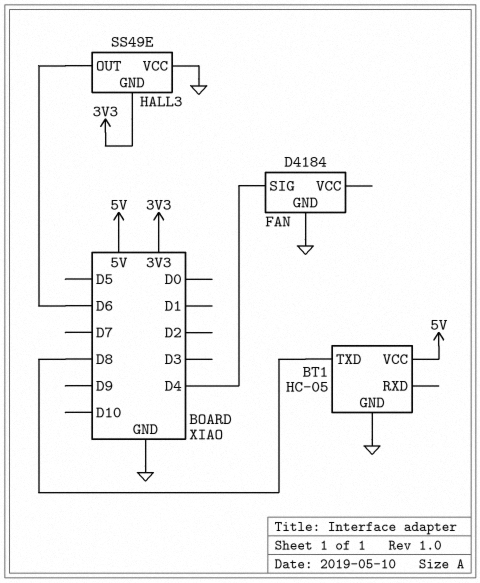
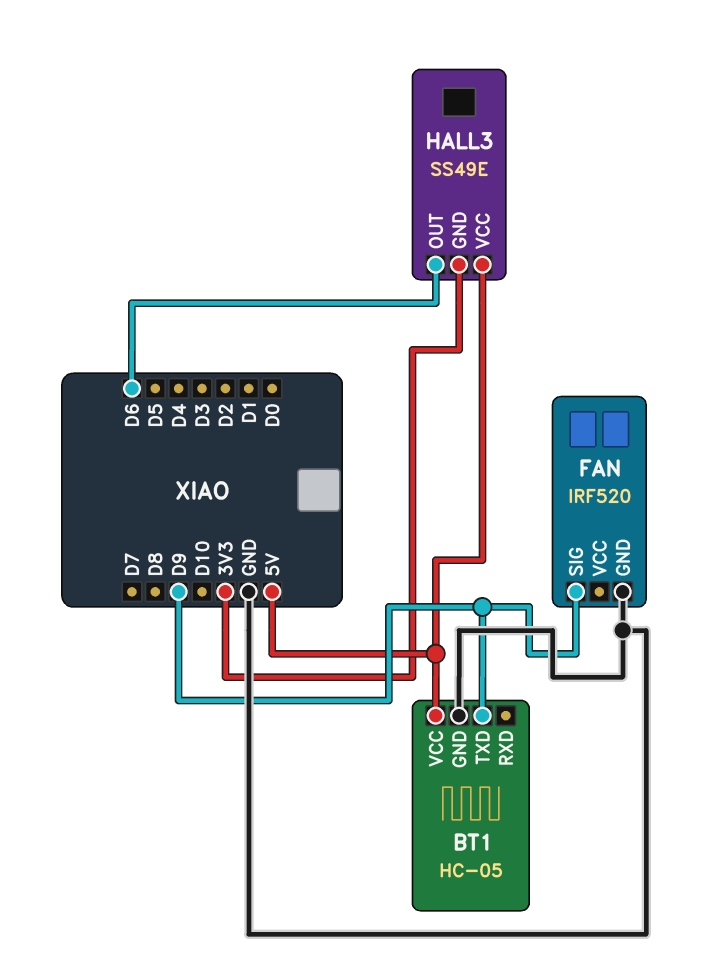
BT1 pin TXD: D8 -> D9
FAN: D4184 -> IRF520
FAN pin SIG: D4 -> D9
HALL3 pin VCC: GND -> 5V

